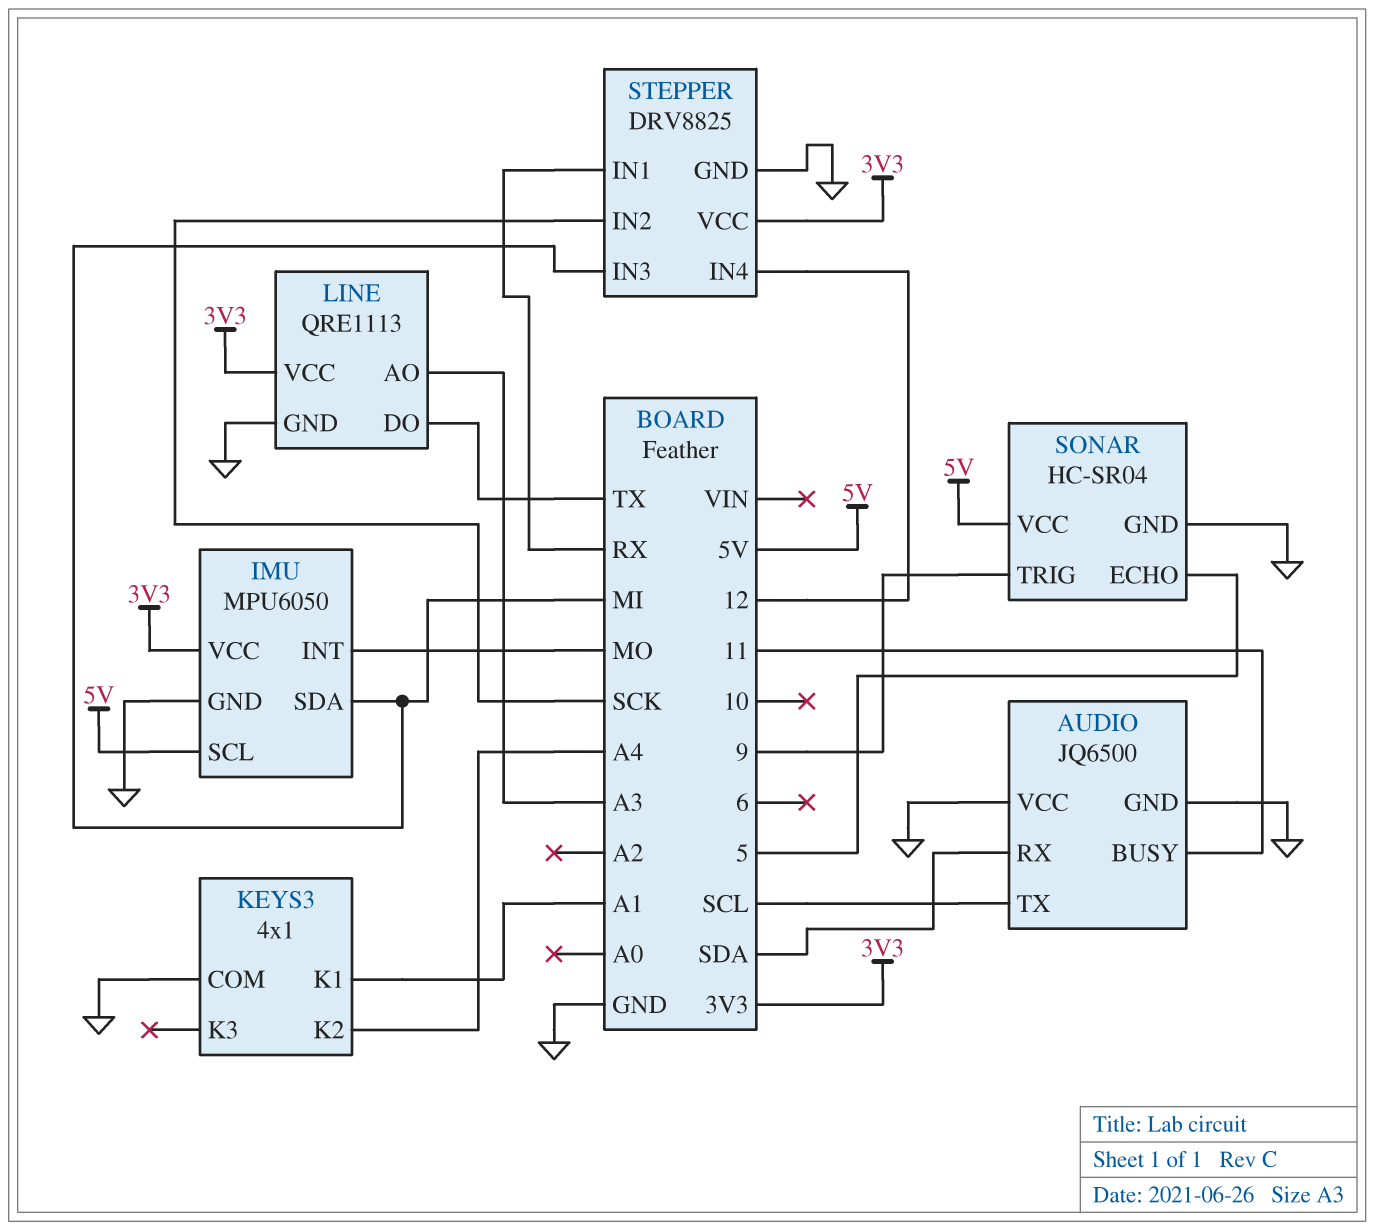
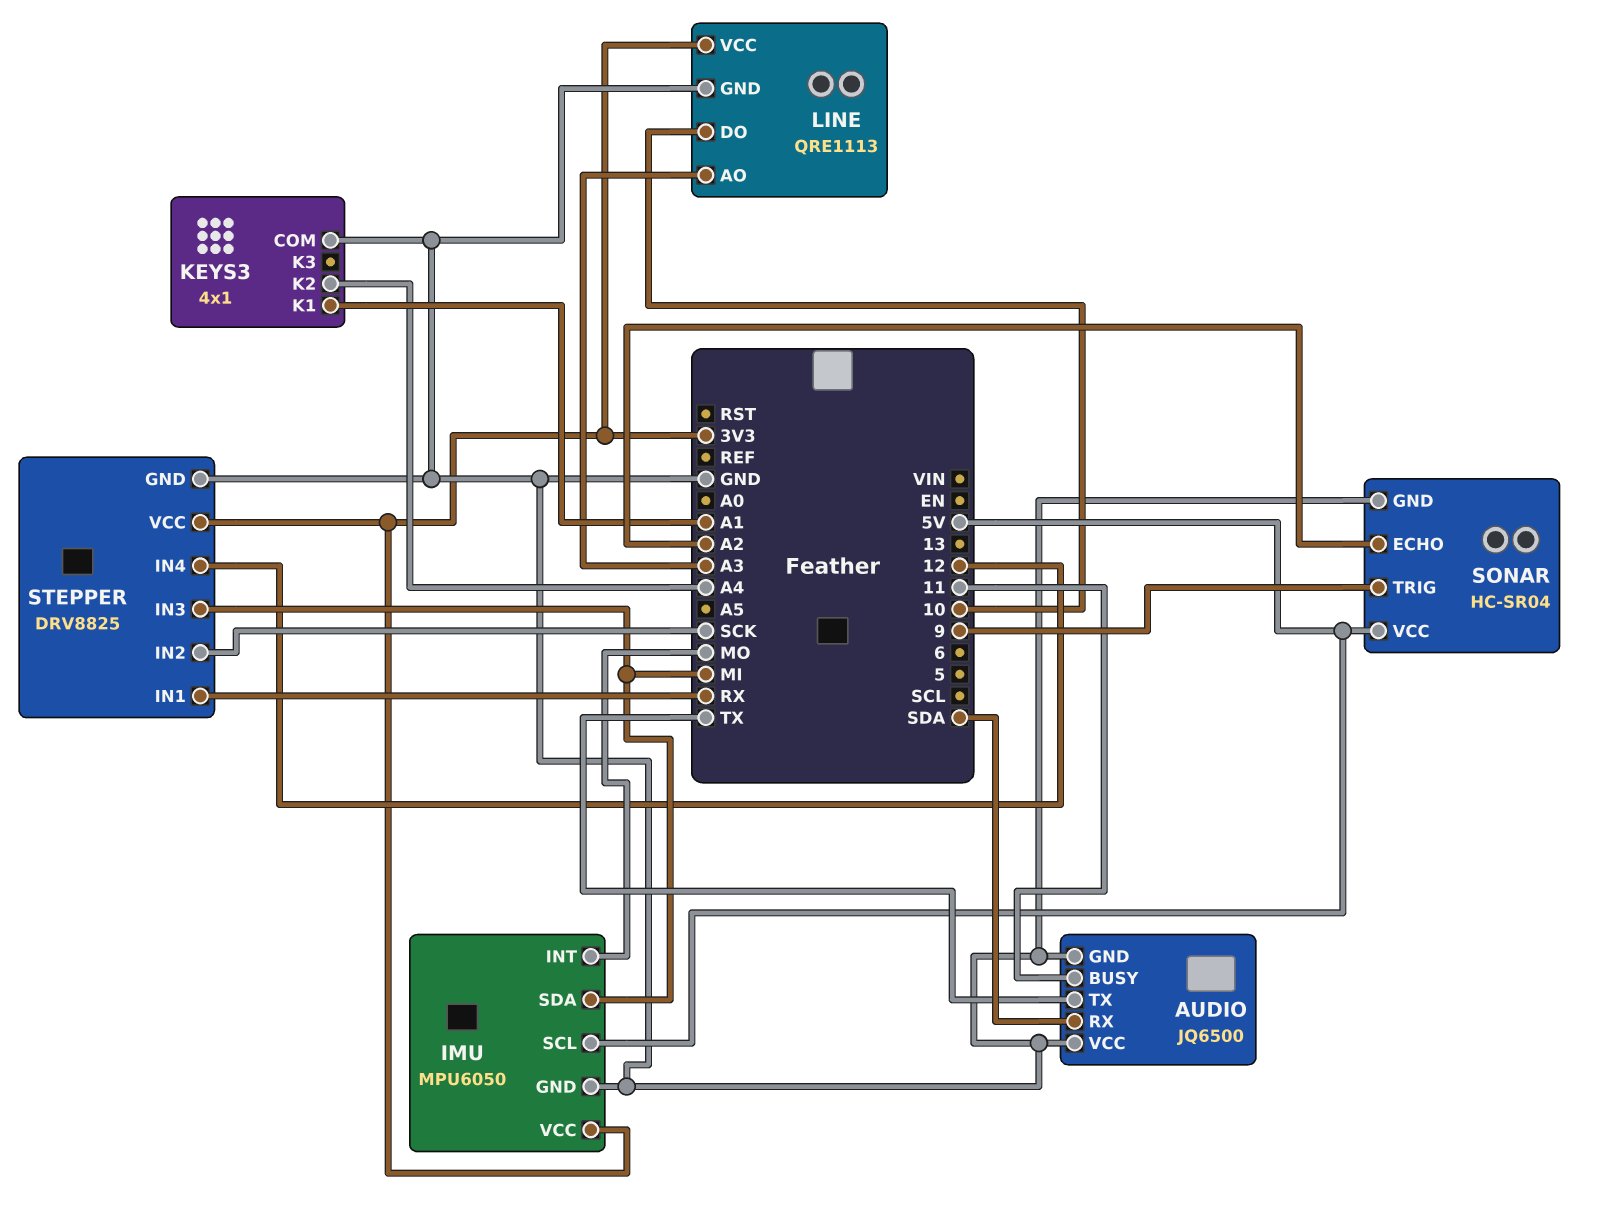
AUDIO pin TX: SCL -> TX
LINE pin DO: TX -> 10
SONAR pin ECHO: 5 -> A2

